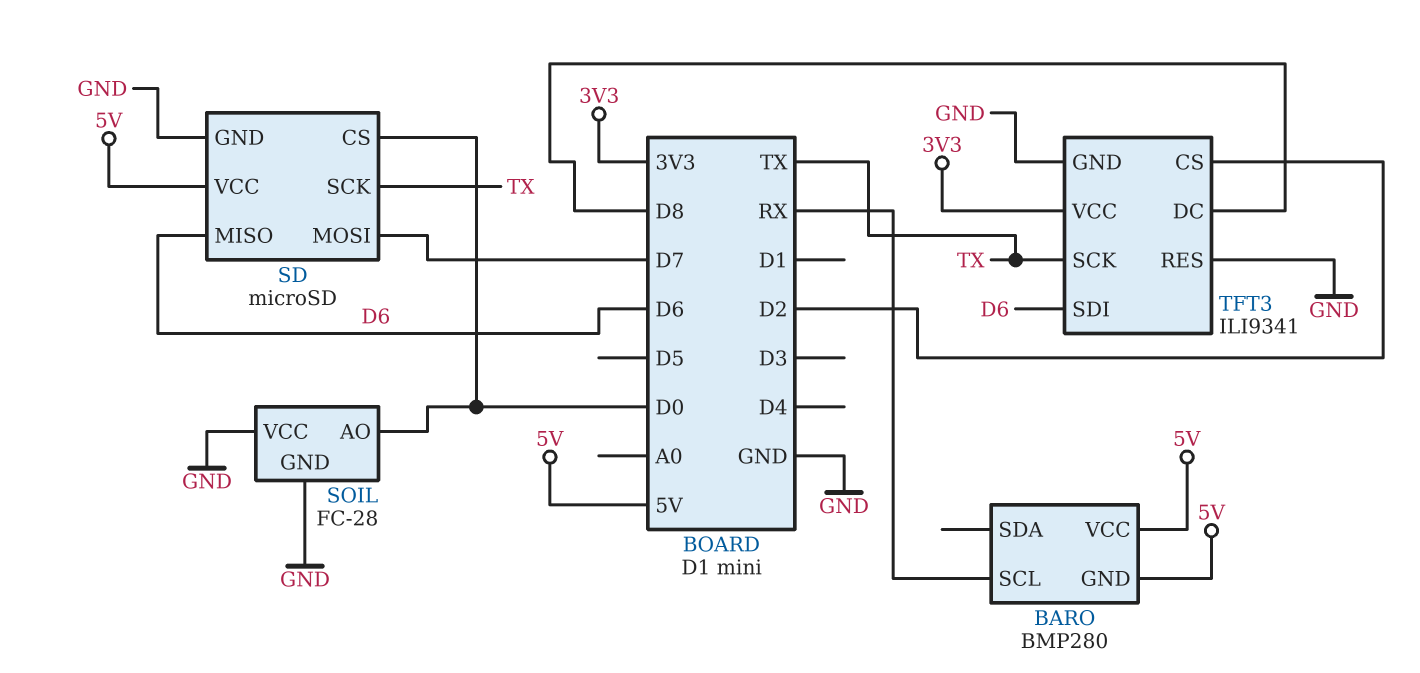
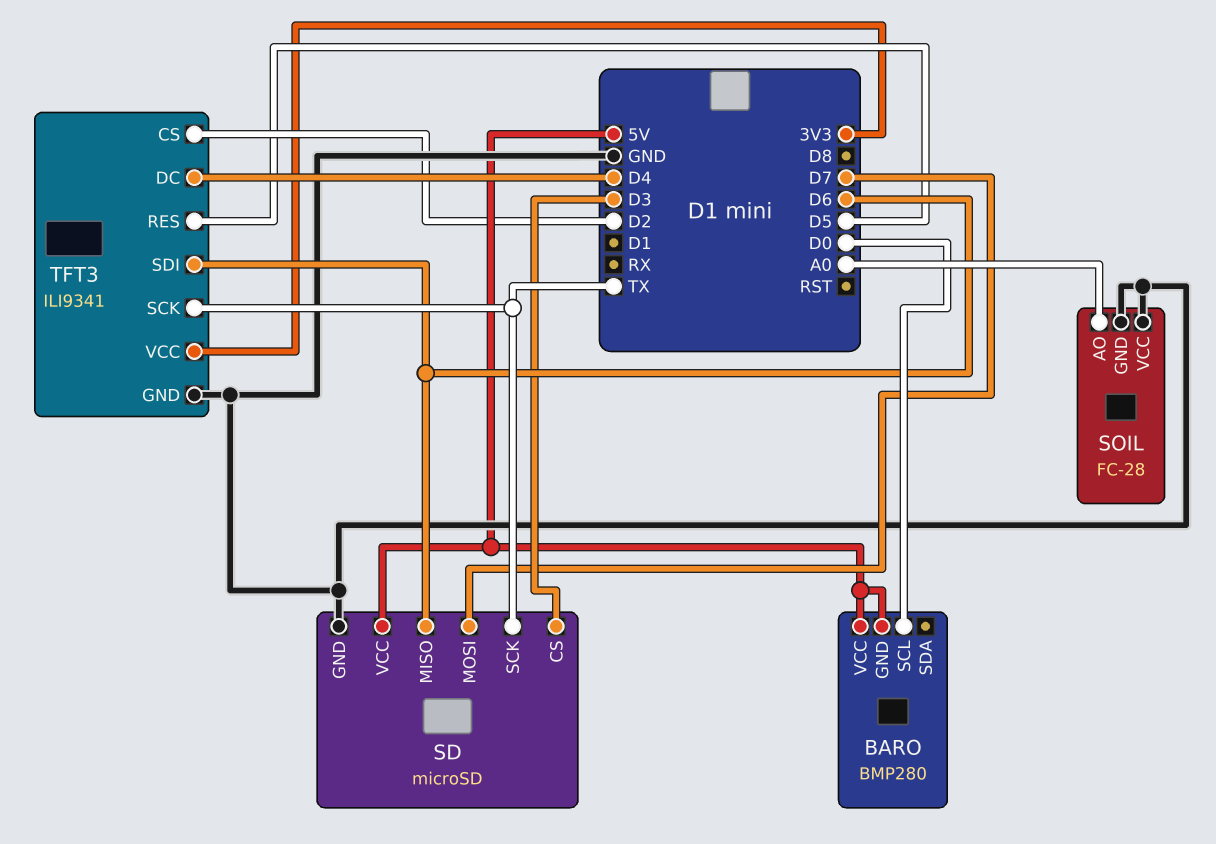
BARO pin SCL: RX -> D0
SD pin CS: D0 -> D3
SOIL pin AO: D0 -> A0
TFT3 pin DC: D8 -> D4
TFT3 pin RES: GND -> D5

